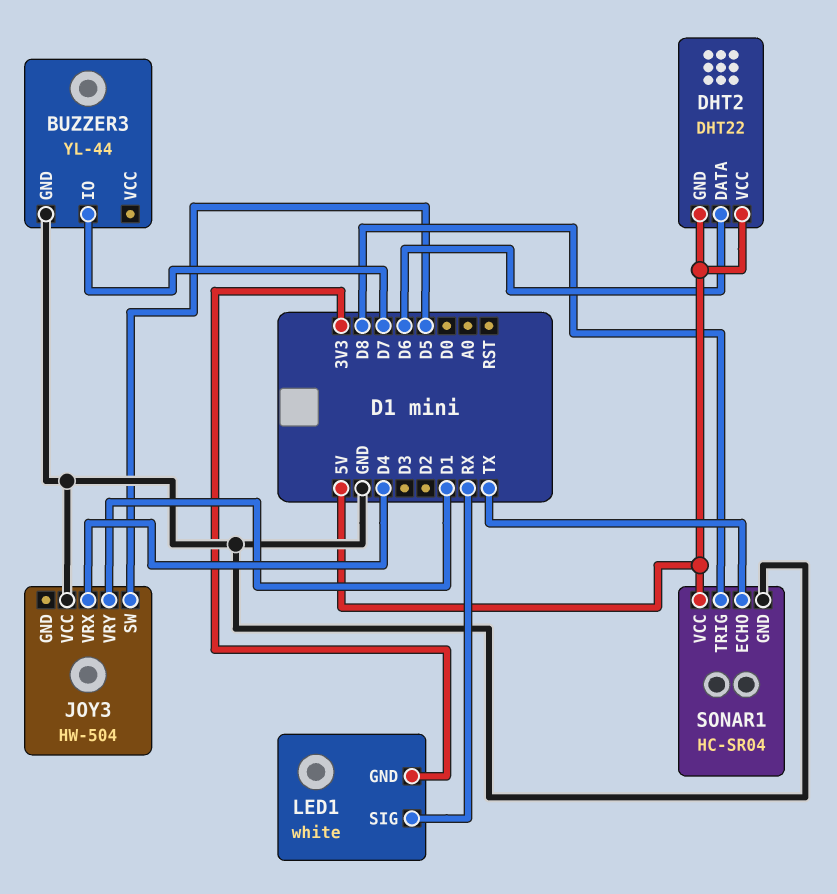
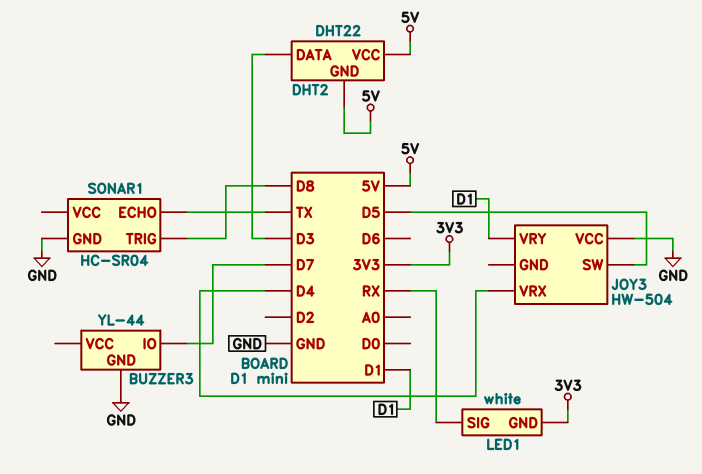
DHT2 pin DATA: D6 -> D3
SONAR1 pin VCC: 5V -> none

